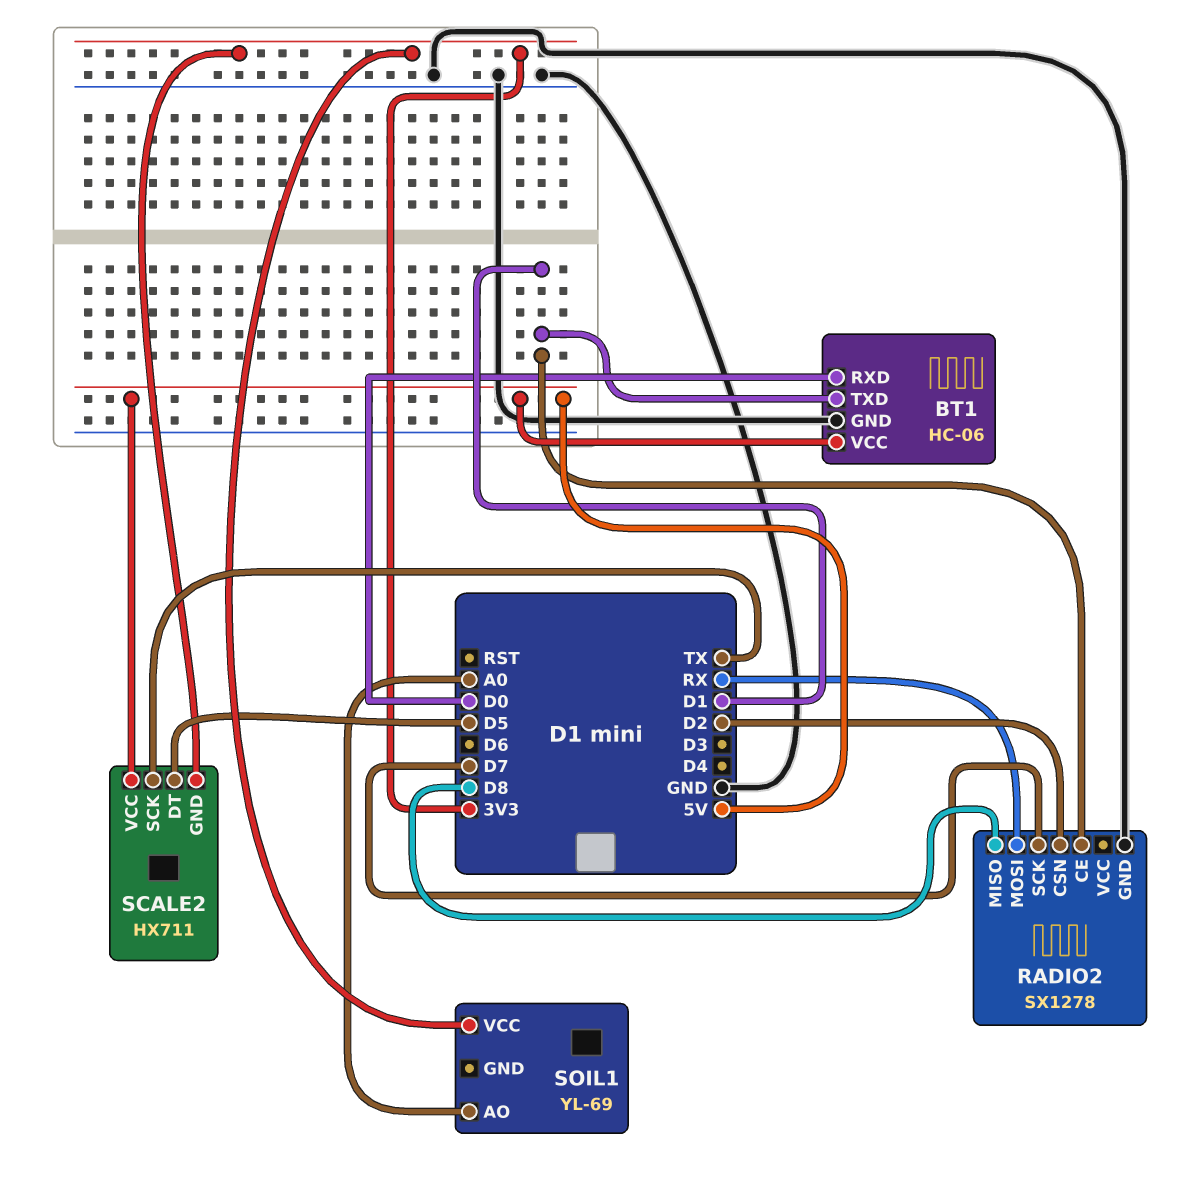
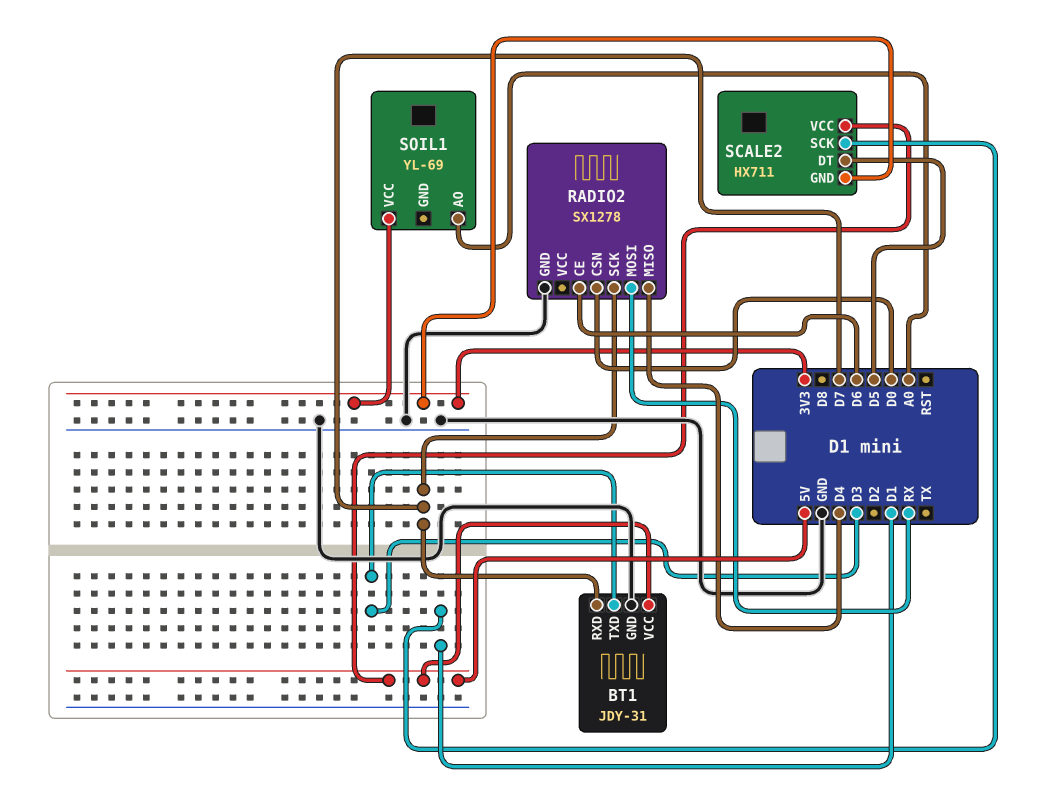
BT1: HC-06 -> JDY-31
BT1 pin RXD: D0 -> D7
BT1 pin TXD: D1 -> D3
RADIO2 pin CE: D1 -> D6
RADIO2 pin CSN: D2 -> D0
RADIO2 pin MISO: D8 -> D4
SCALE2 pin SCK: TX -> D1

